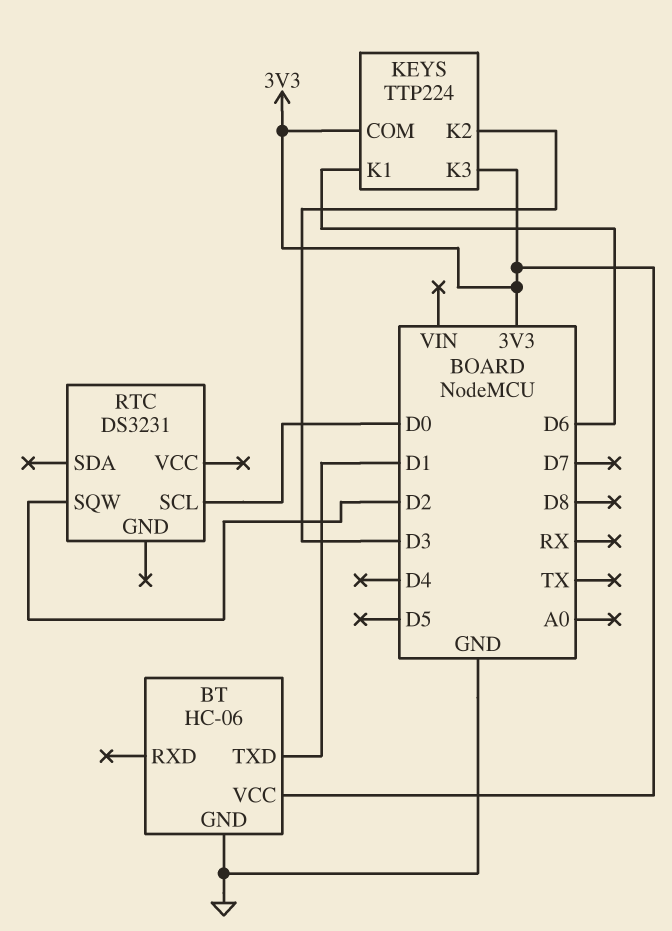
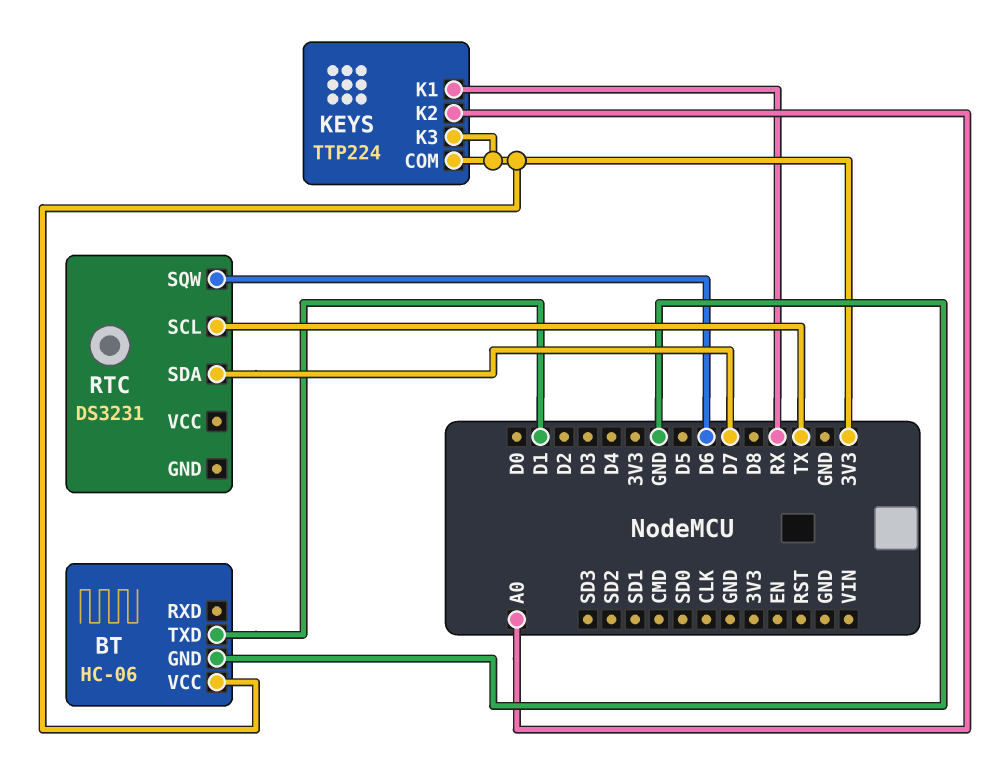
KEYS pin K1: D6 -> RX
KEYS pin K2: D3 -> A0
RTC pin SCL: D0 -> TX
RTC pin SDA: none -> D7
RTC pin SQW: D2 -> D6

